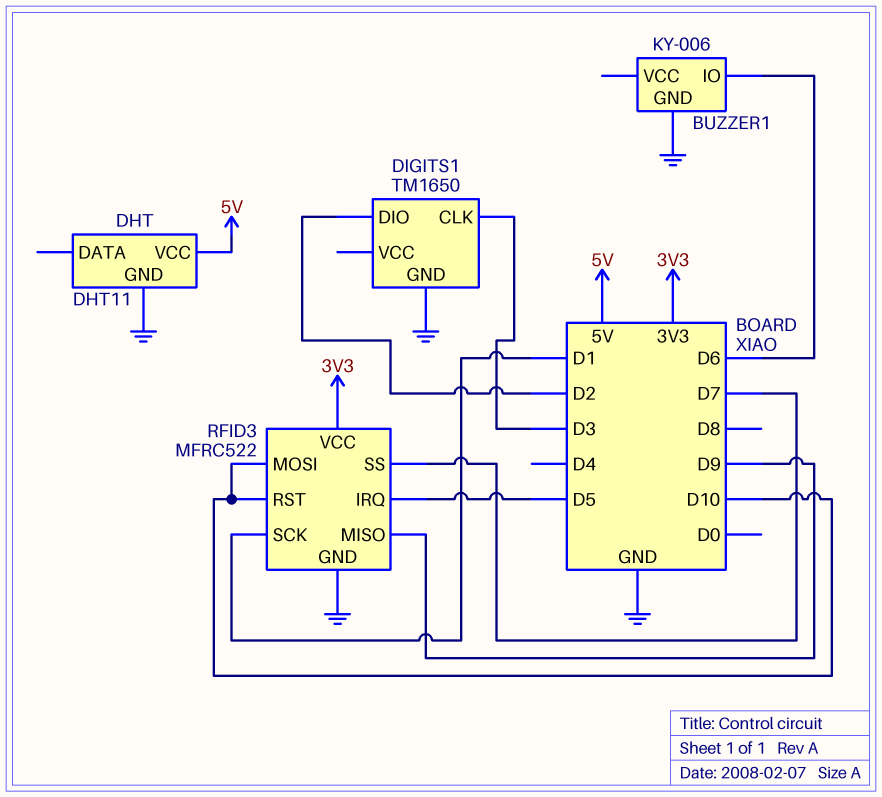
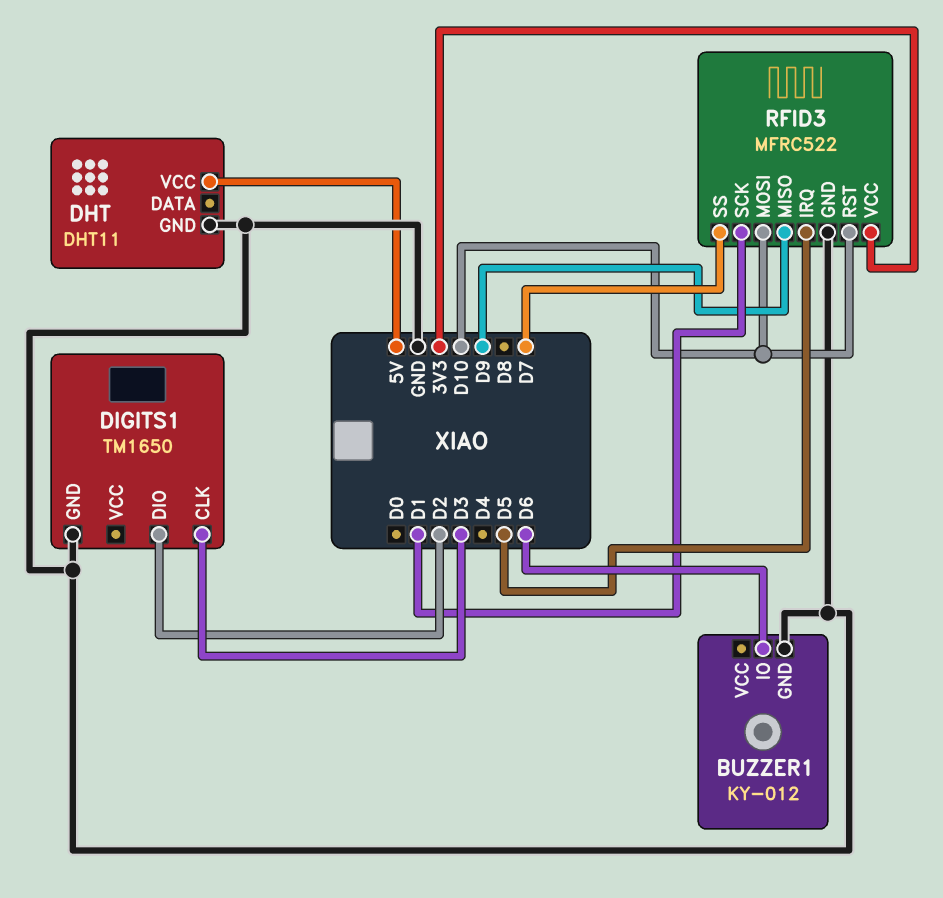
BUZZER1: KY-006 -> KY-012

